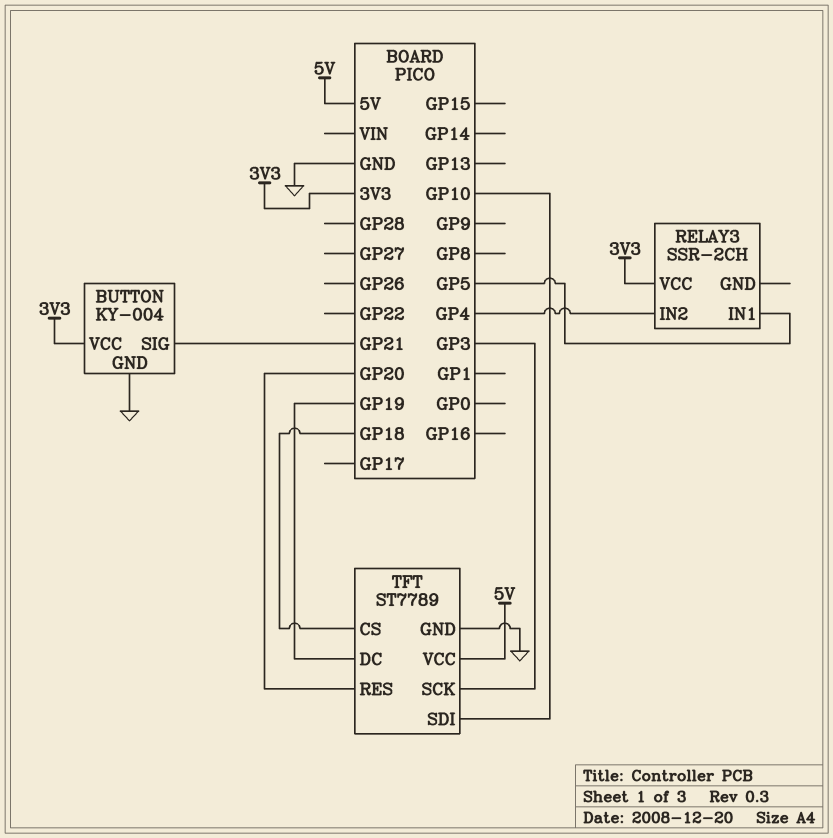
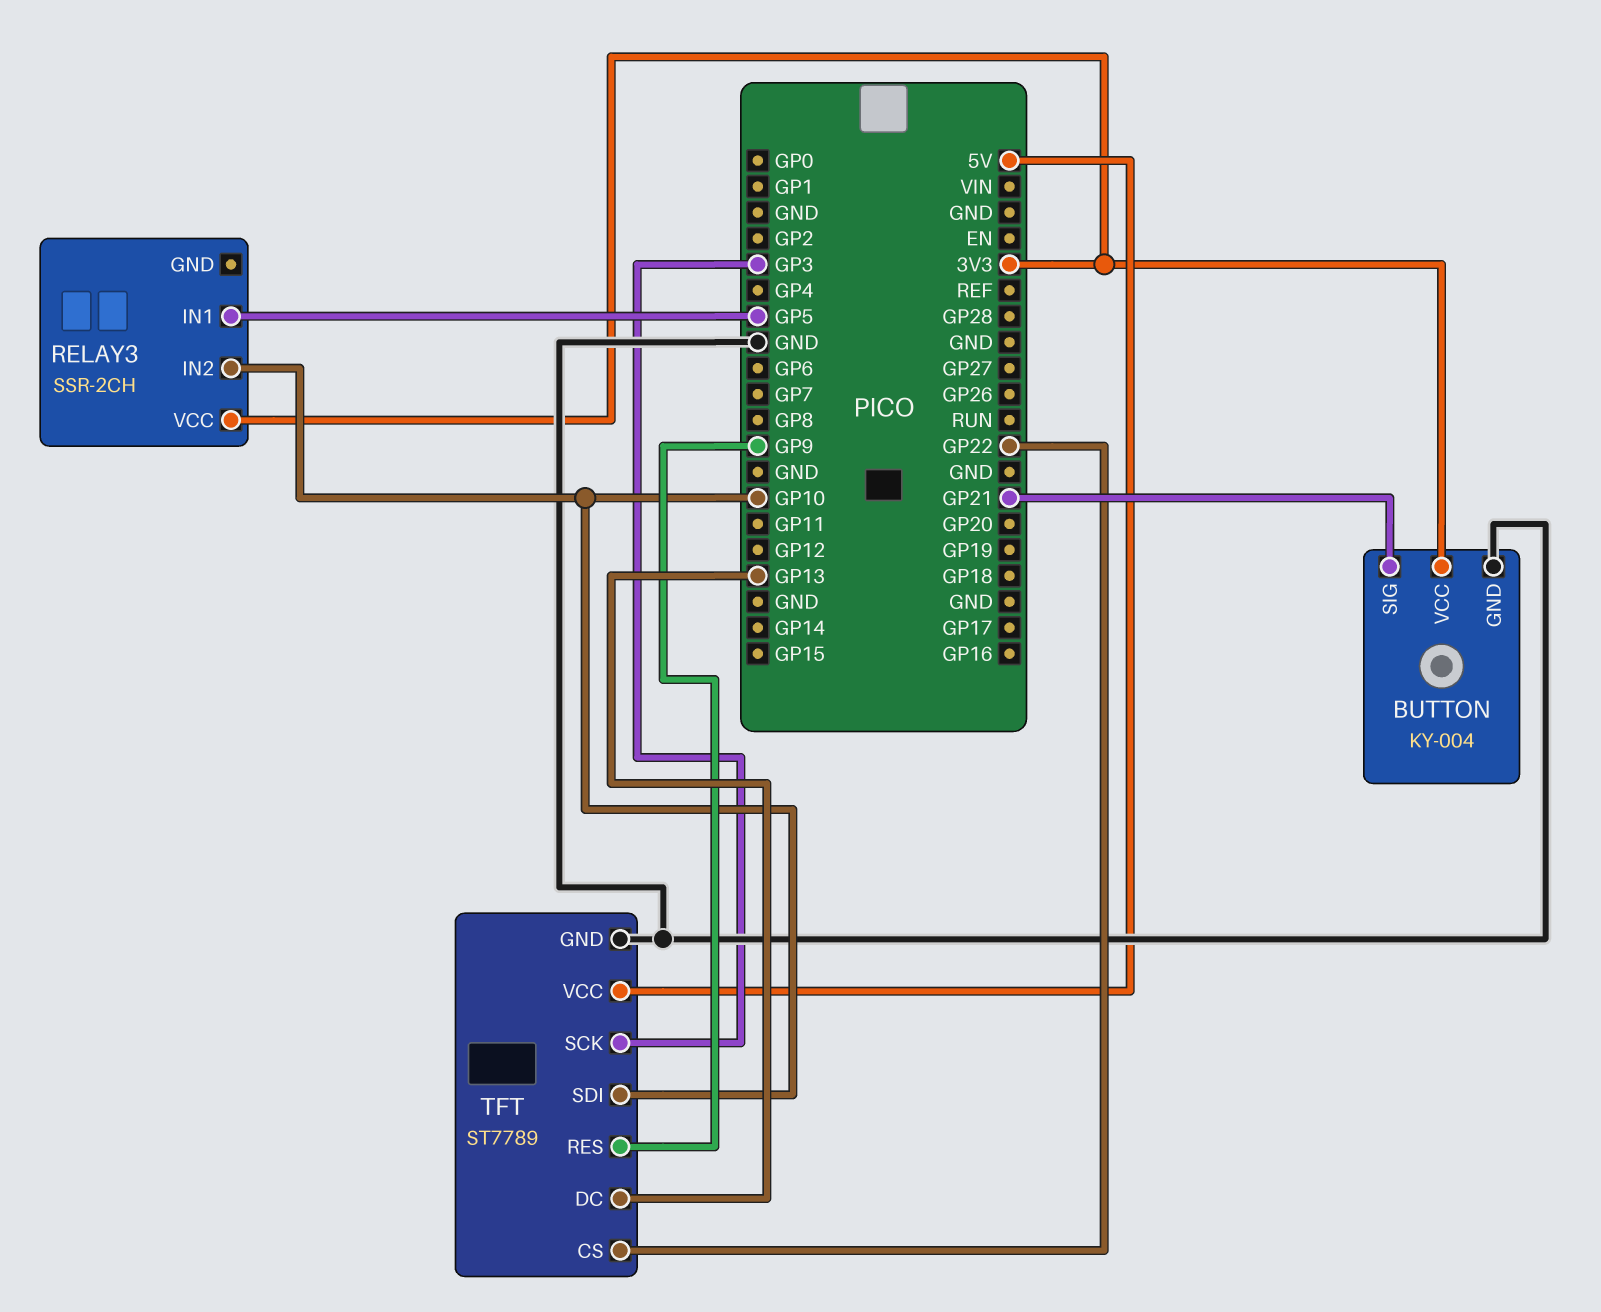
RELAY3 pin IN2: GP4 -> GP10
TFT pin CS: GP18 -> GP22
TFT pin DC: GP19 -> GP13
TFT pin RES: GP20 -> GP9

